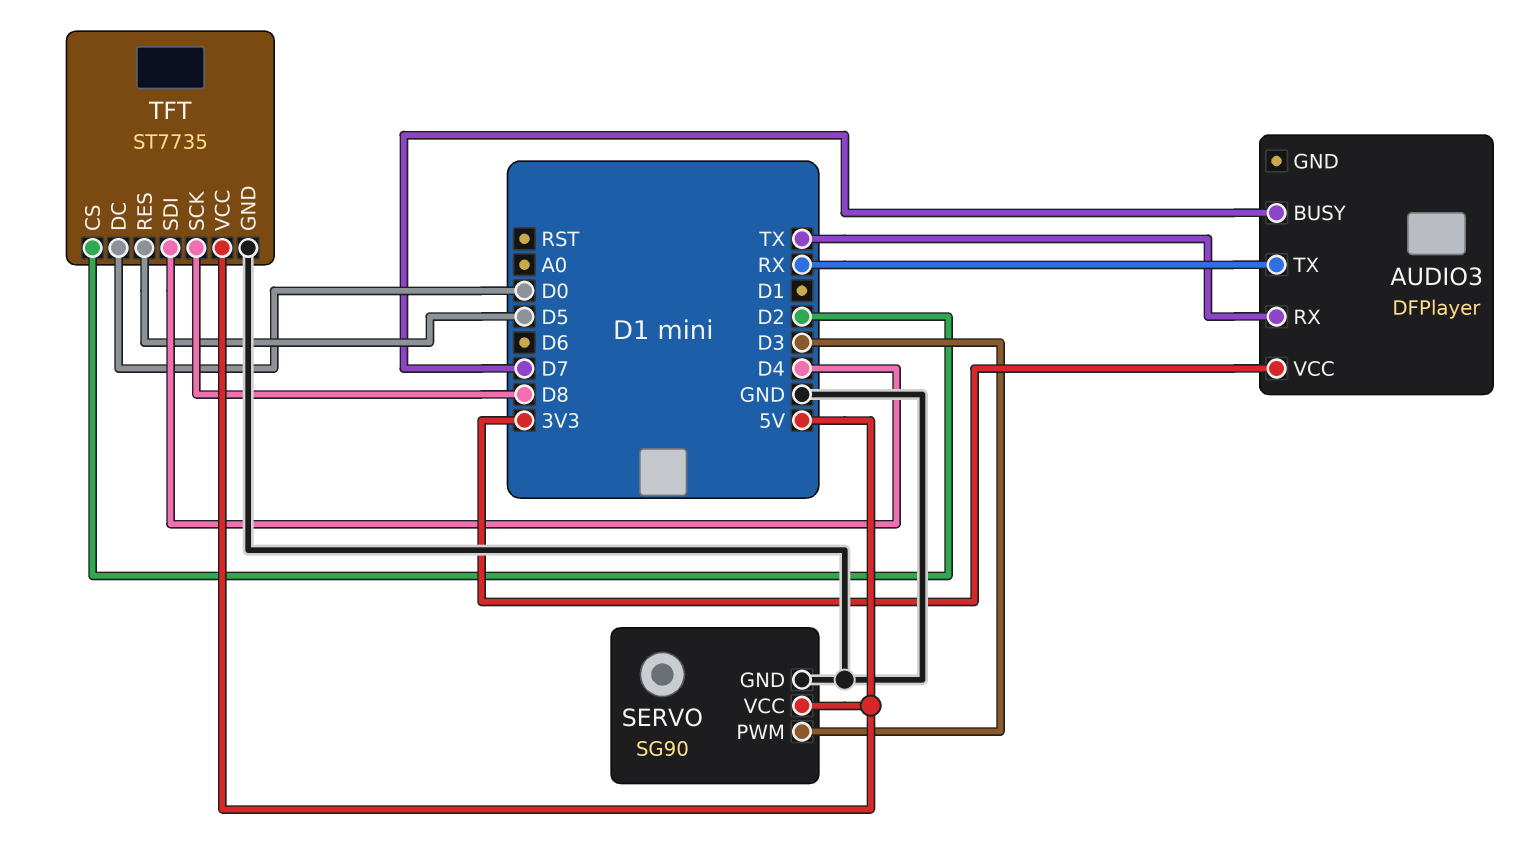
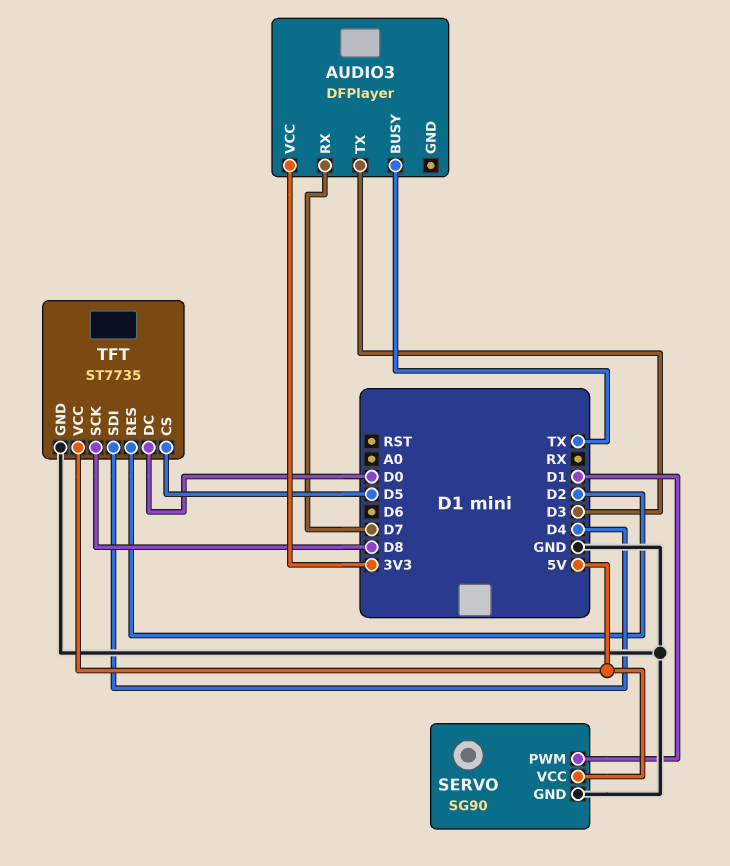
AUDIO3 pin BUSY: D7 -> TX
AUDIO3 pin RX: TX -> D7
AUDIO3 pin TX: RX -> D3
SERVO pin PWM: D3 -> D1
TFT pin CS: D2 -> D5
TFT pin RES: D5 -> D2

